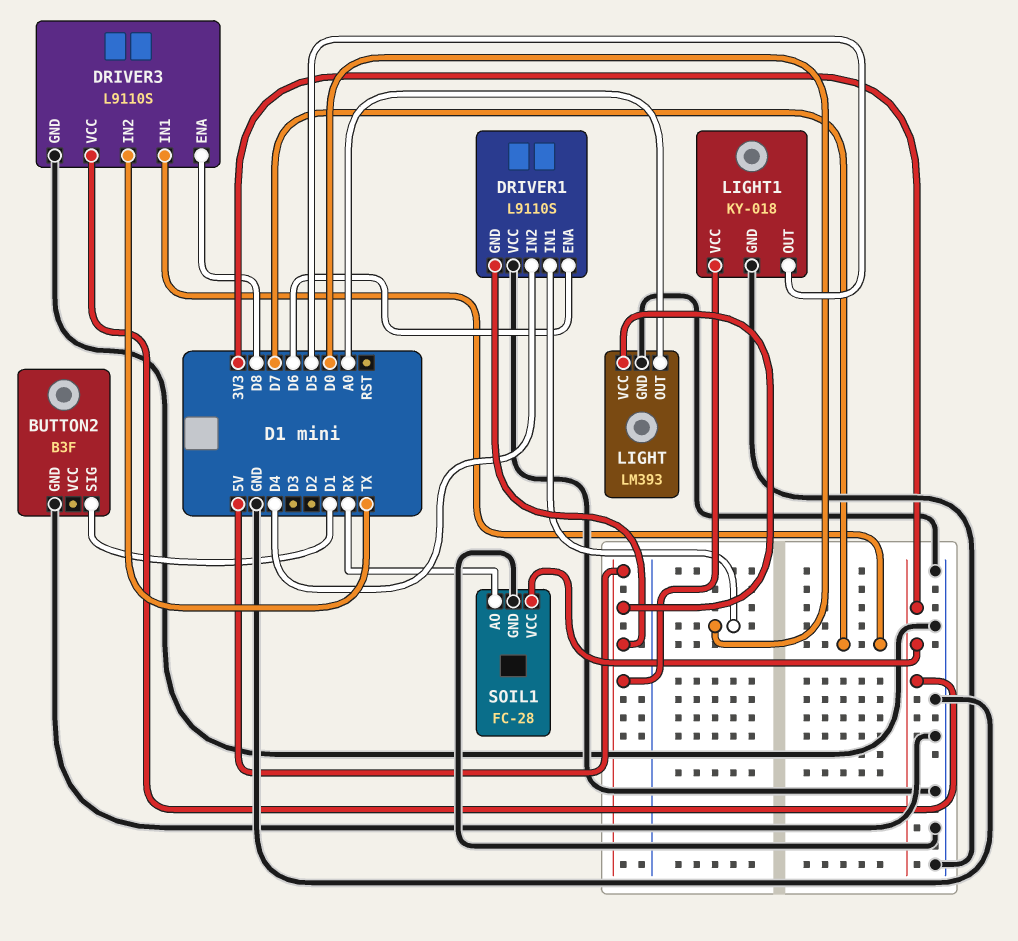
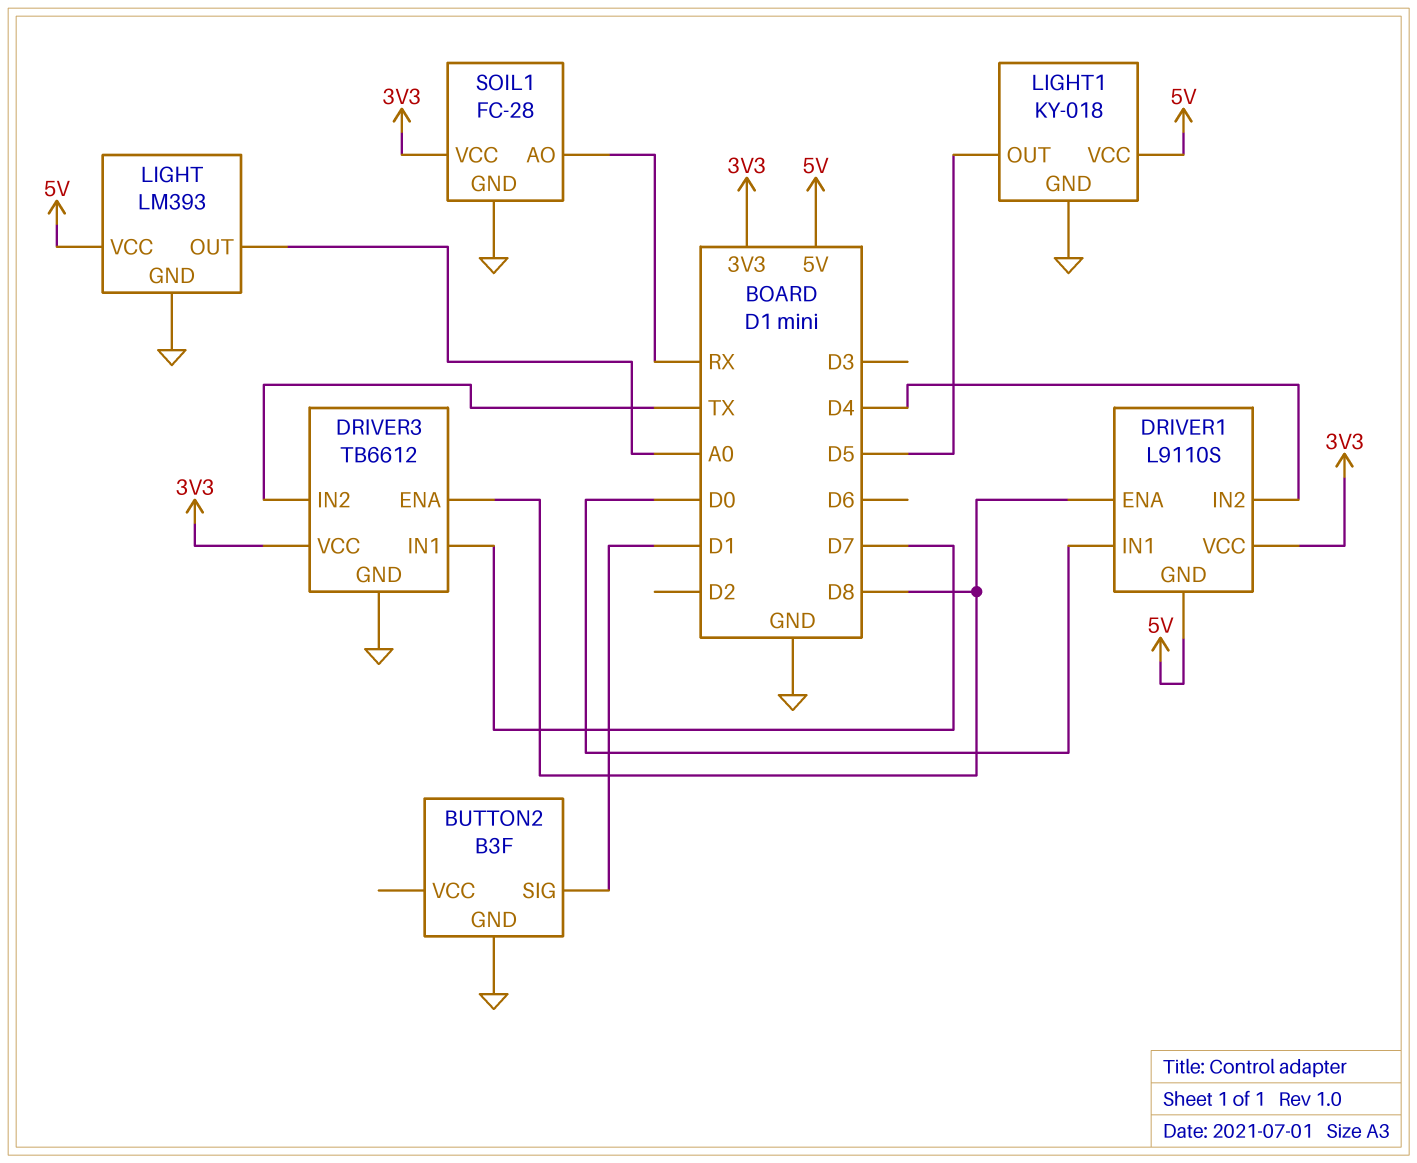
DRIVER1 pin ENA: D6 -> D8
DRIVER1 pin VCC: GND -> 3V3
DRIVER3: L9110S -> TB6612

